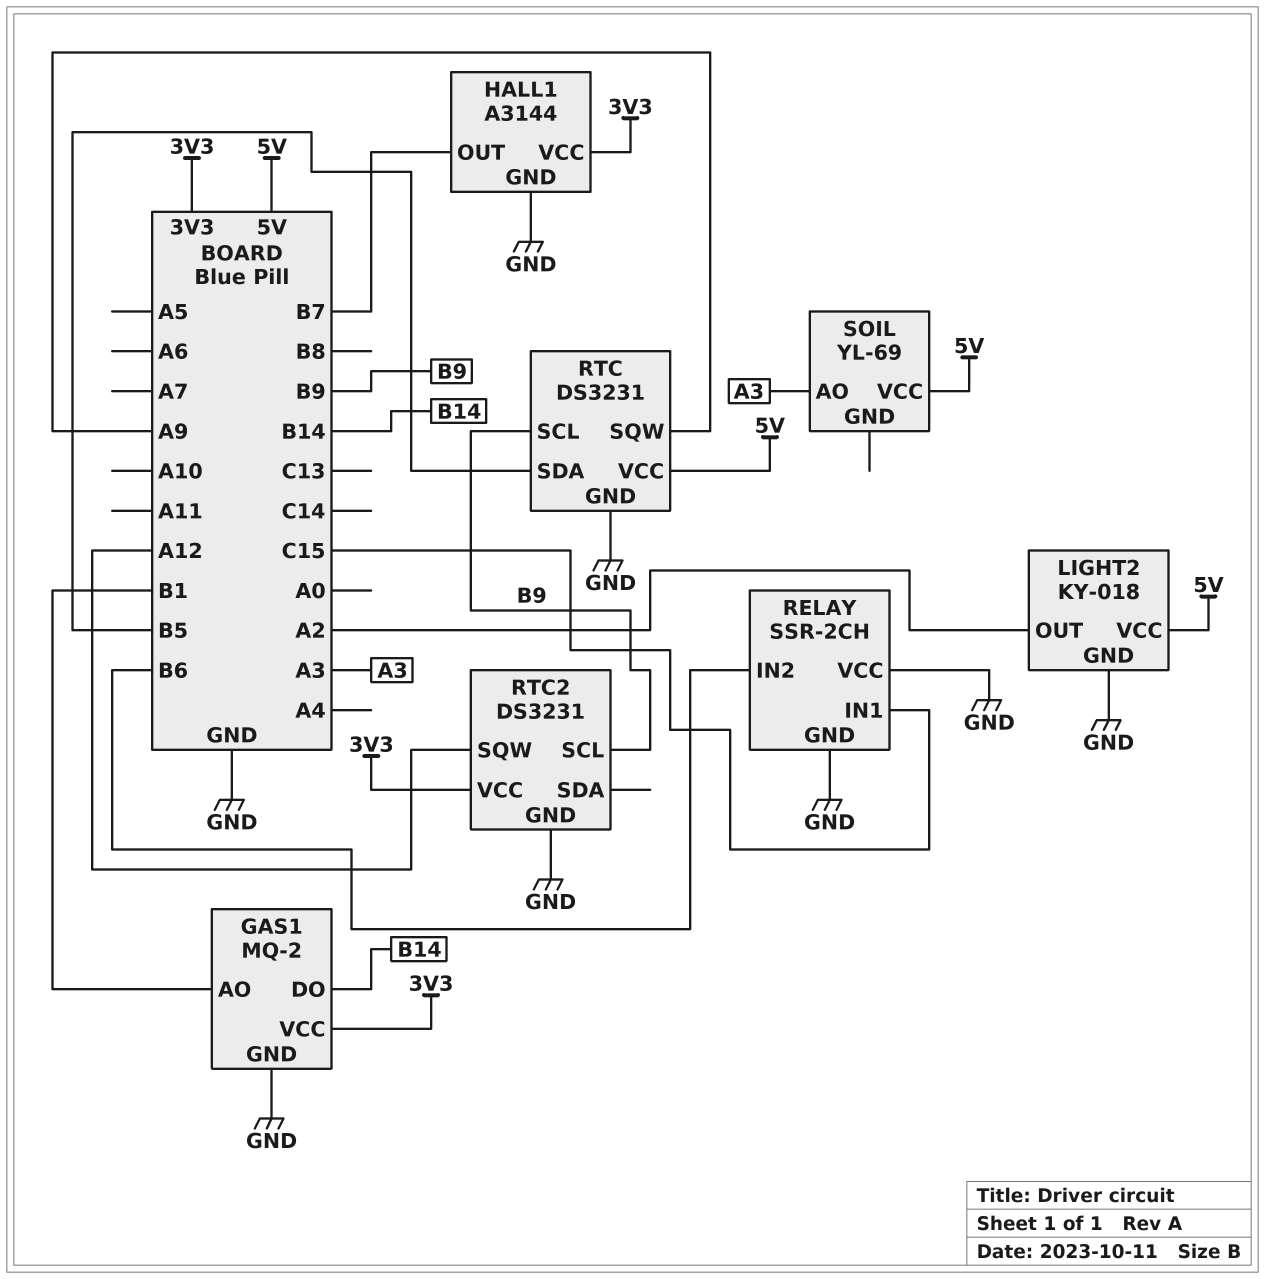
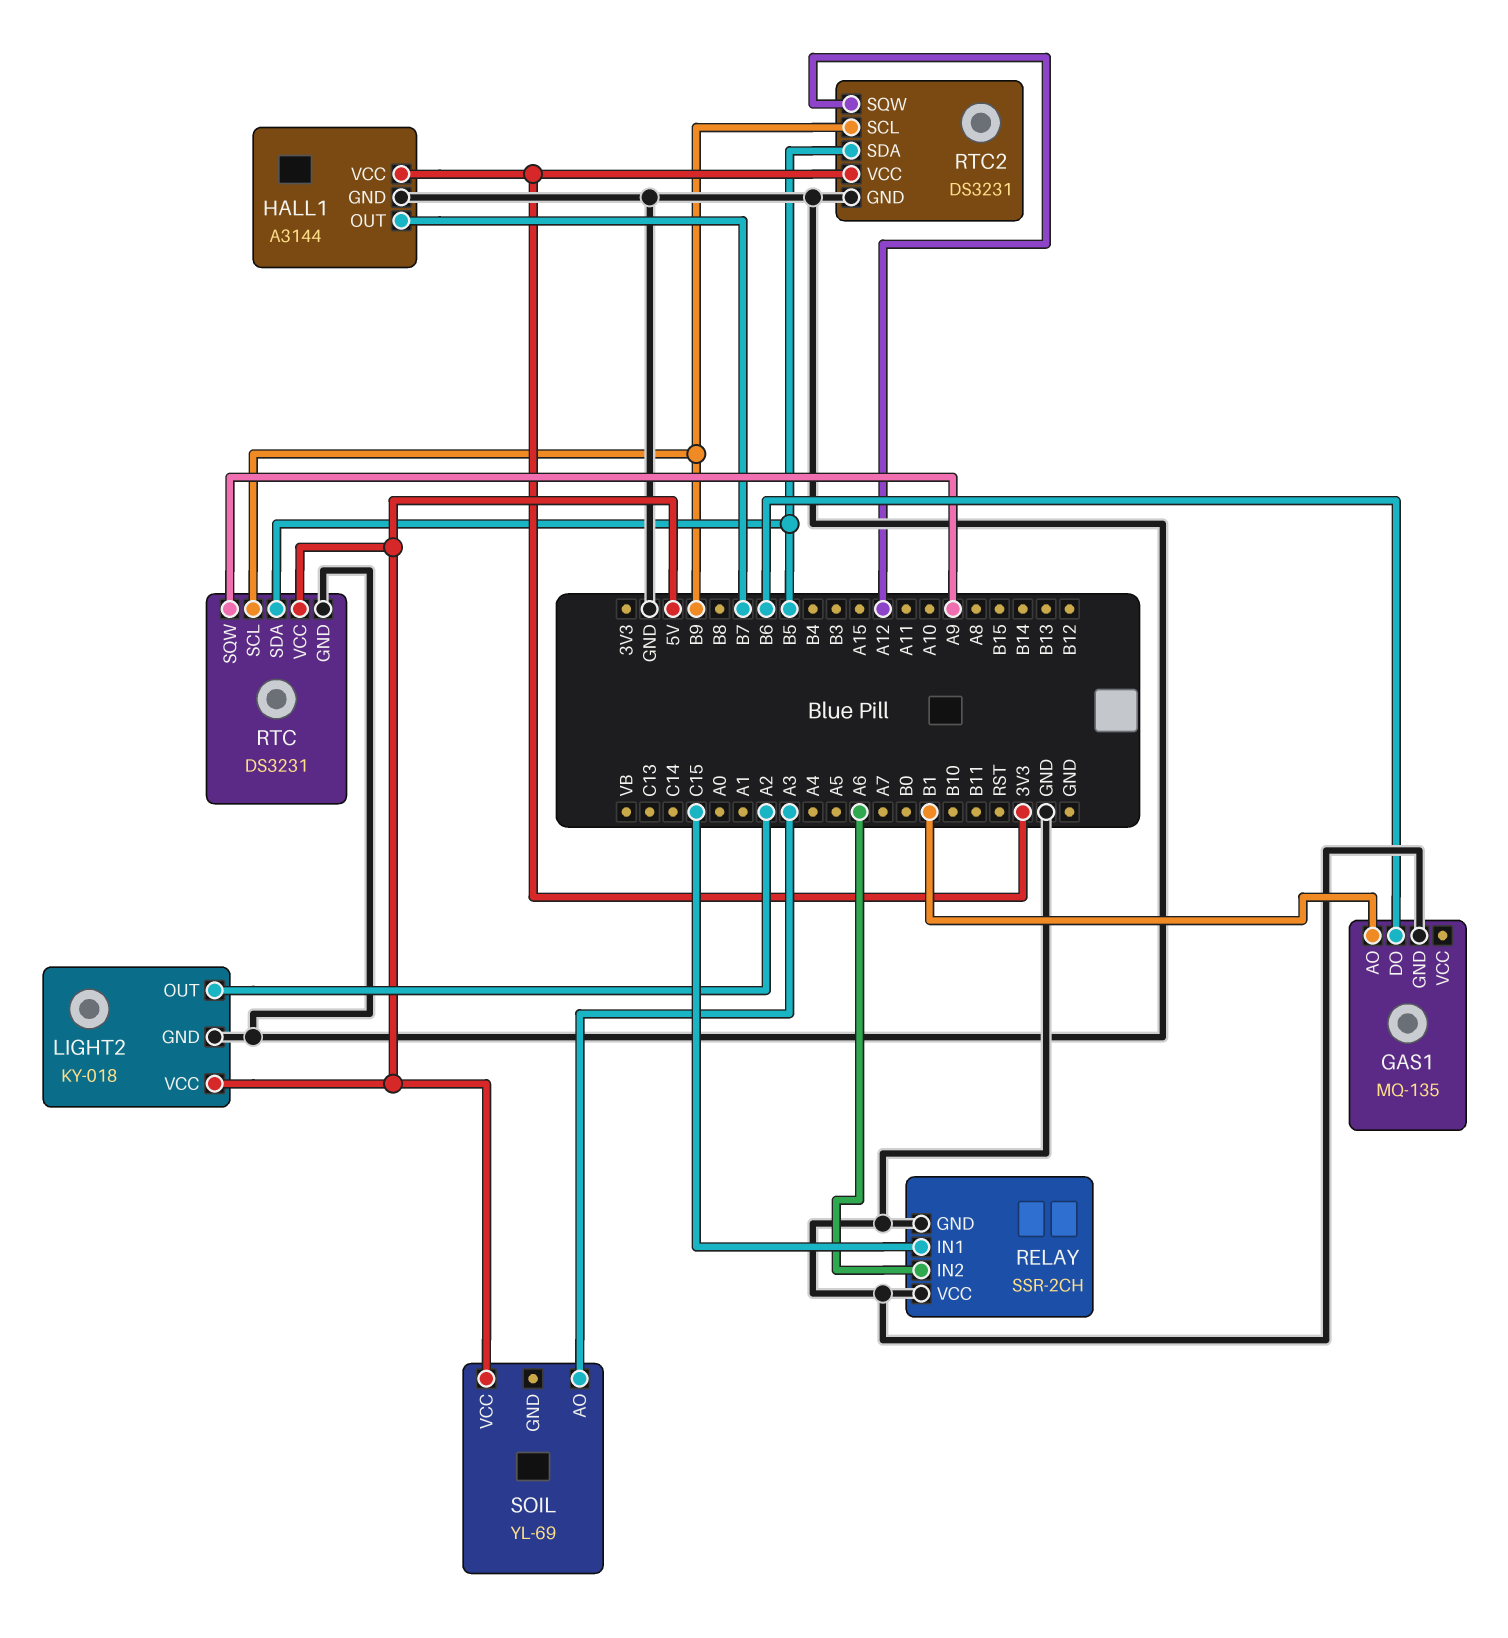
GAS1: MQ-2 -> MQ-135
GAS1 pin DO: B14 -> B6
GAS1 pin VCC: 3V3 -> none
RELAY pin IN2: B6 -> A6
RTC2 pin SDA: none -> B5

